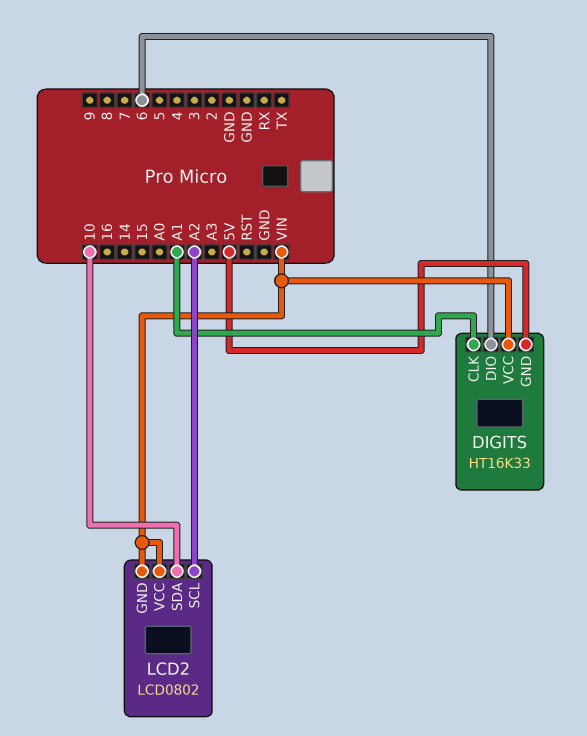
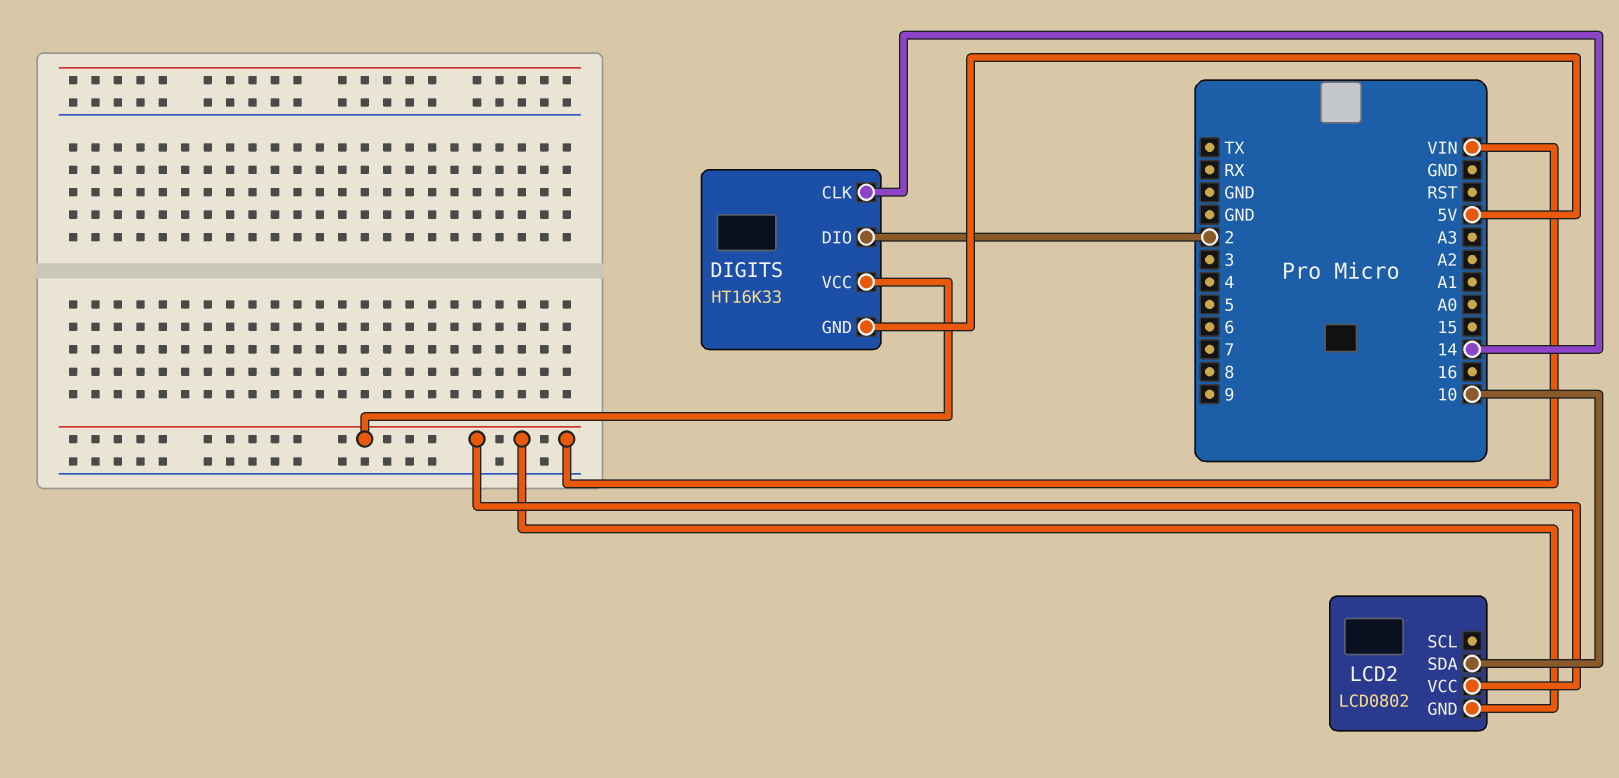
DIGITS pin CLK: A1 -> 14
DIGITS pin DIO: 6 -> 2
LCD2 pin SCL: A2 -> none

